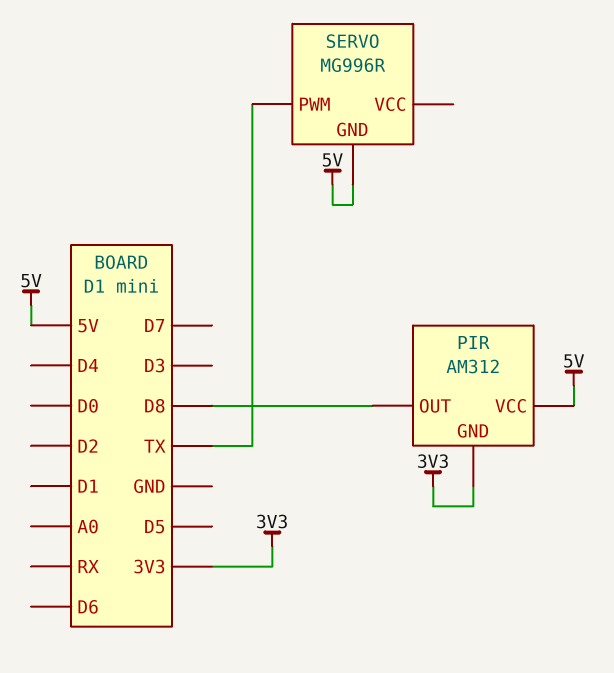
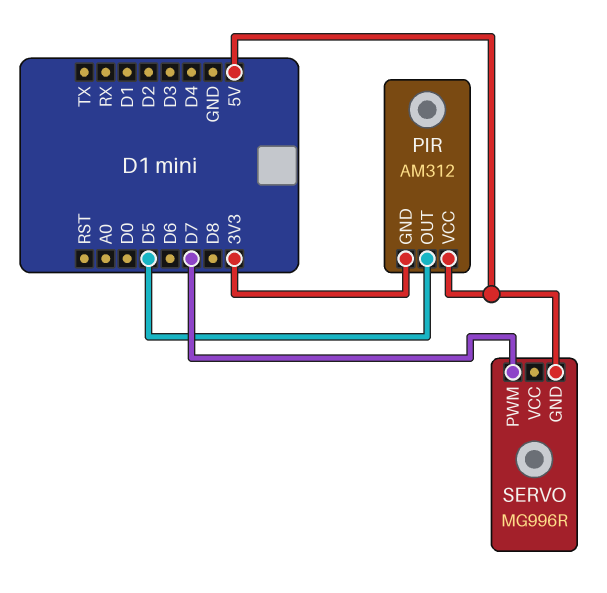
PIR pin OUT: D8 -> D5
SERVO pin PWM: TX -> D7

